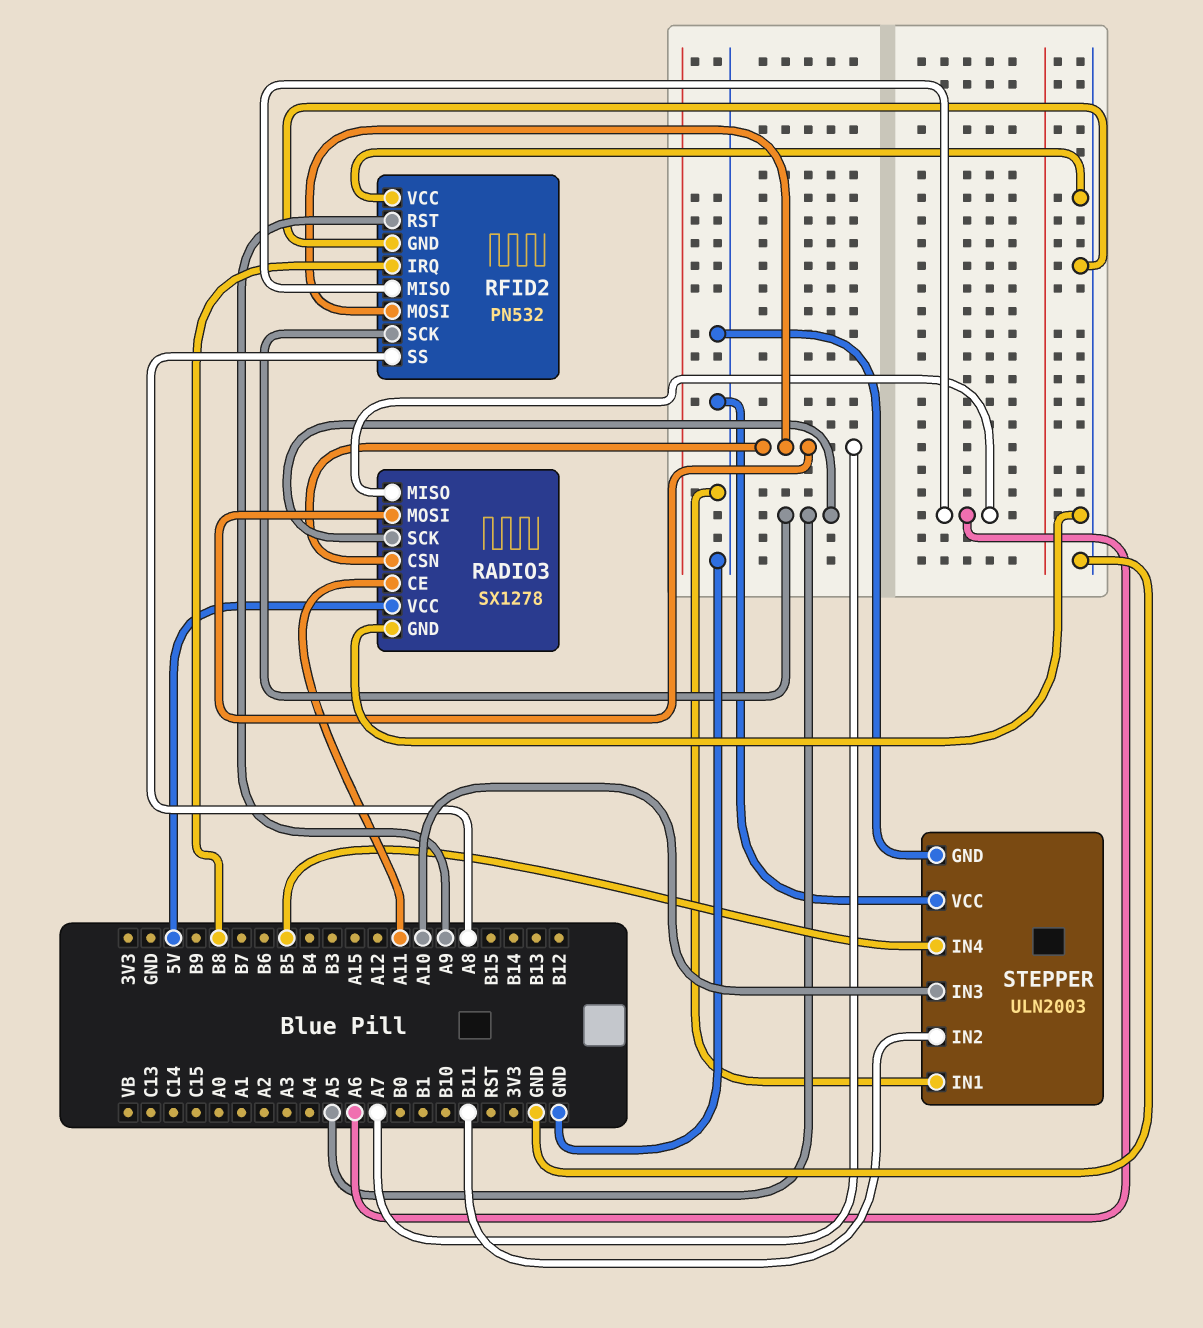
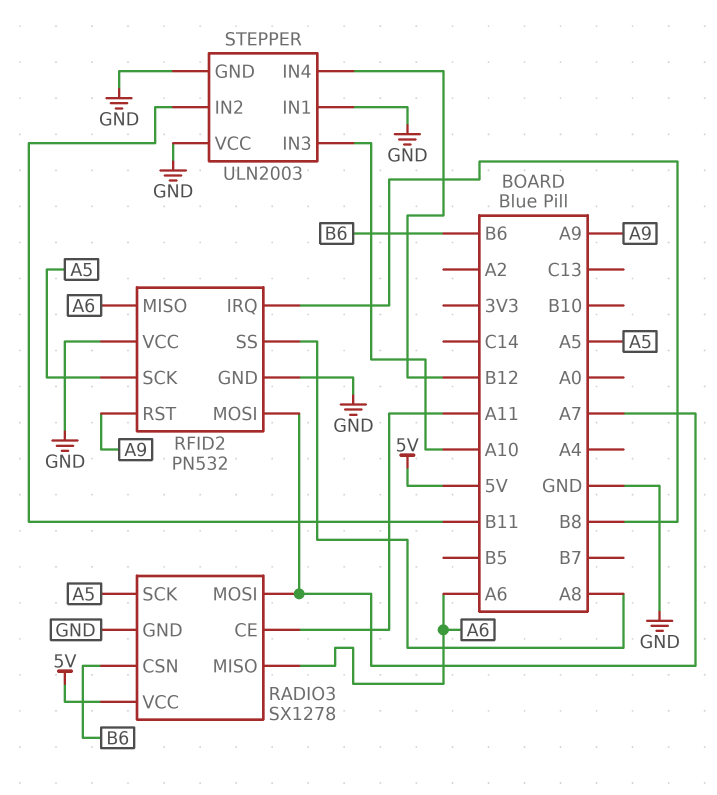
RADIO3 pin CSN: A7 -> B6
STEPPER pin IN4: B5 -> B12

